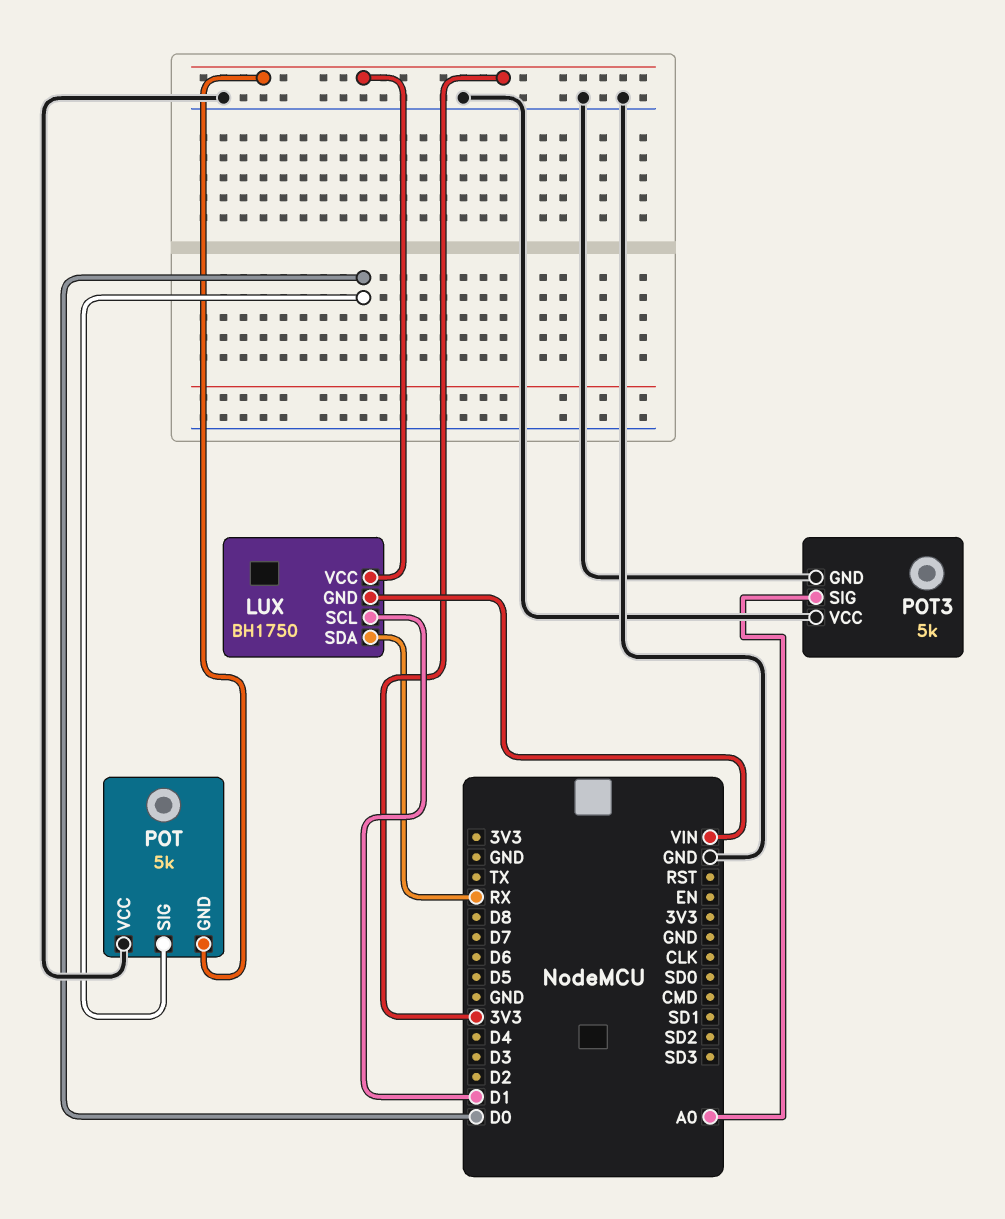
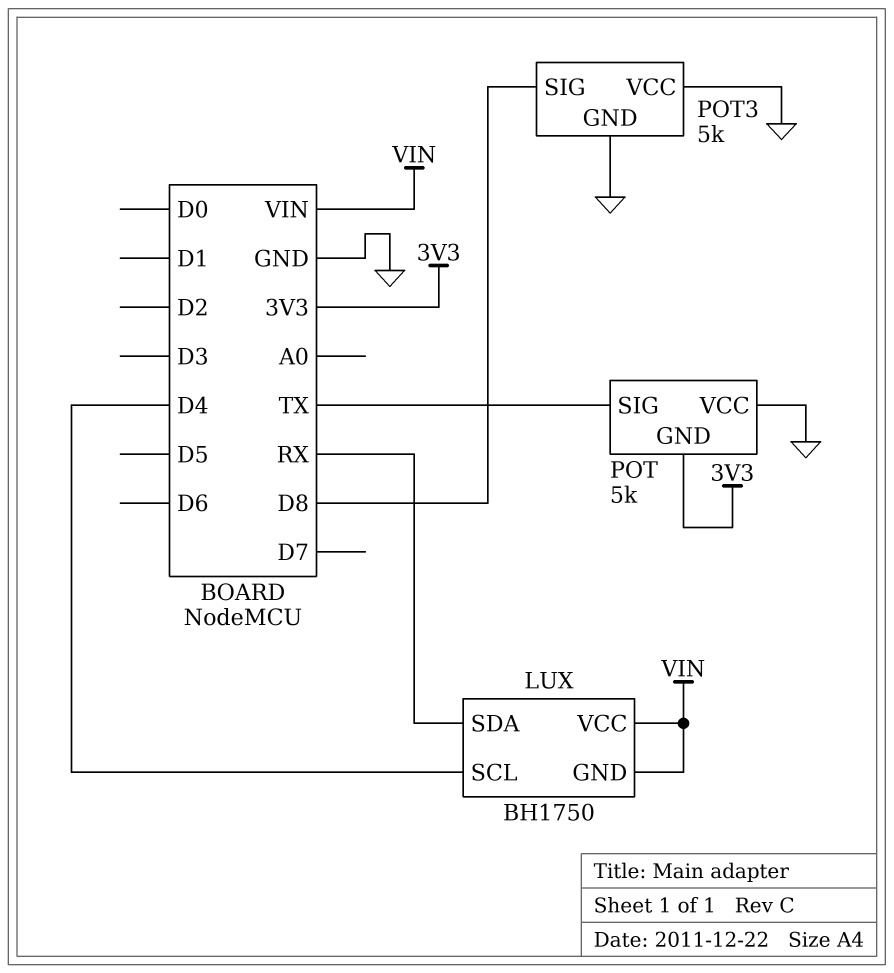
LUX pin SCL: D1 -> D4
LUX pin VCC: 3V3 -> VIN
POT pin SIG: D0 -> TX
POT3 pin SIG: A0 -> D8

